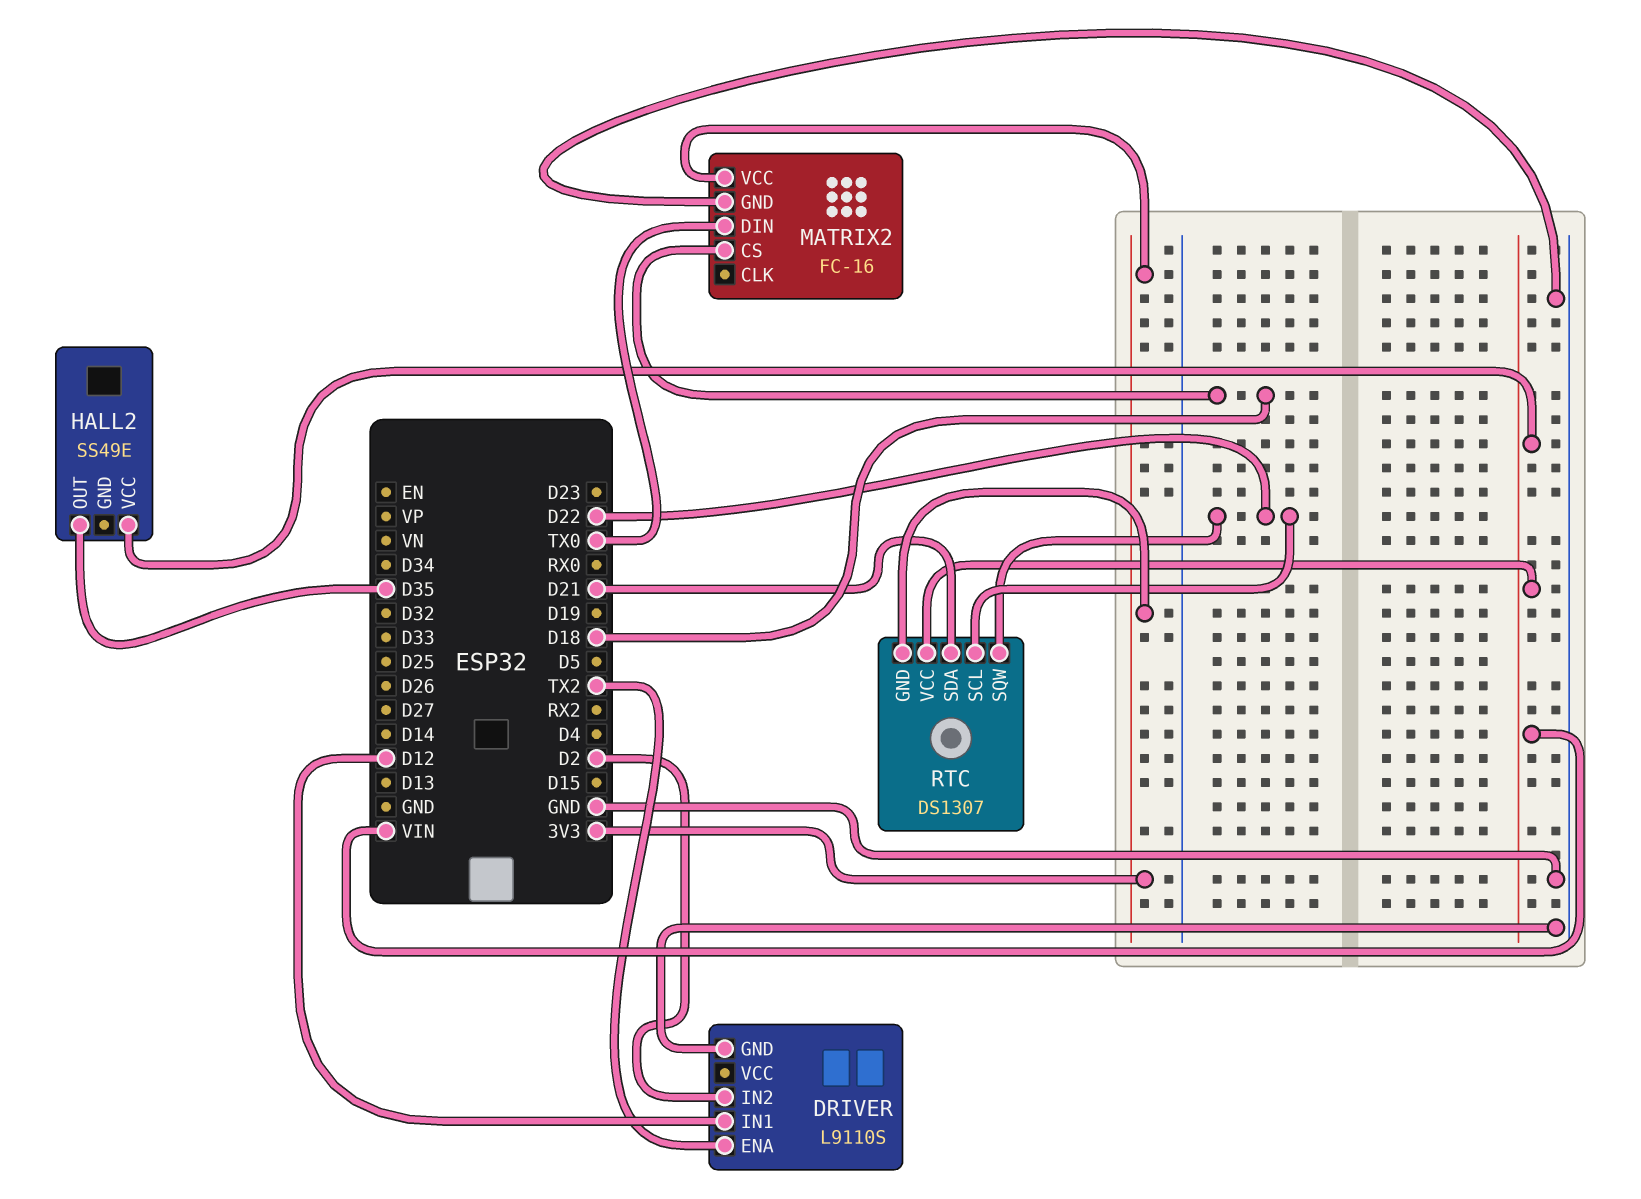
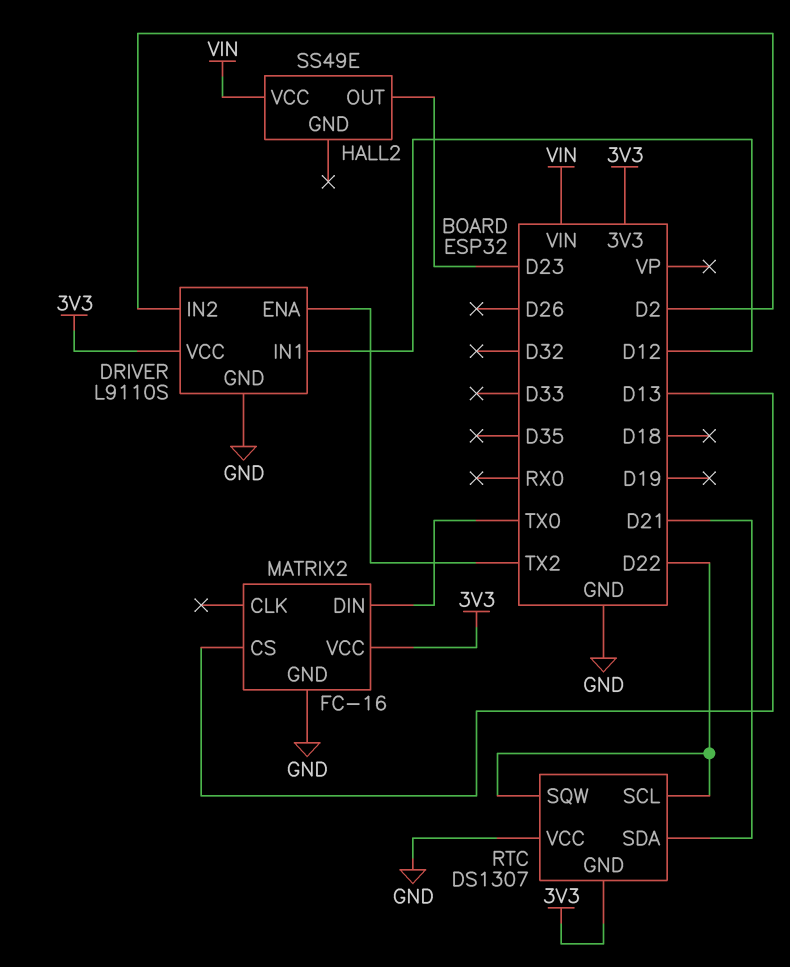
DRIVER pin VCC: none -> 3V3
HALL2 pin OUT: D35 -> D23
MATRIX2 pin CS: D18 -> D13
RTC pin VCC: VIN -> GND

